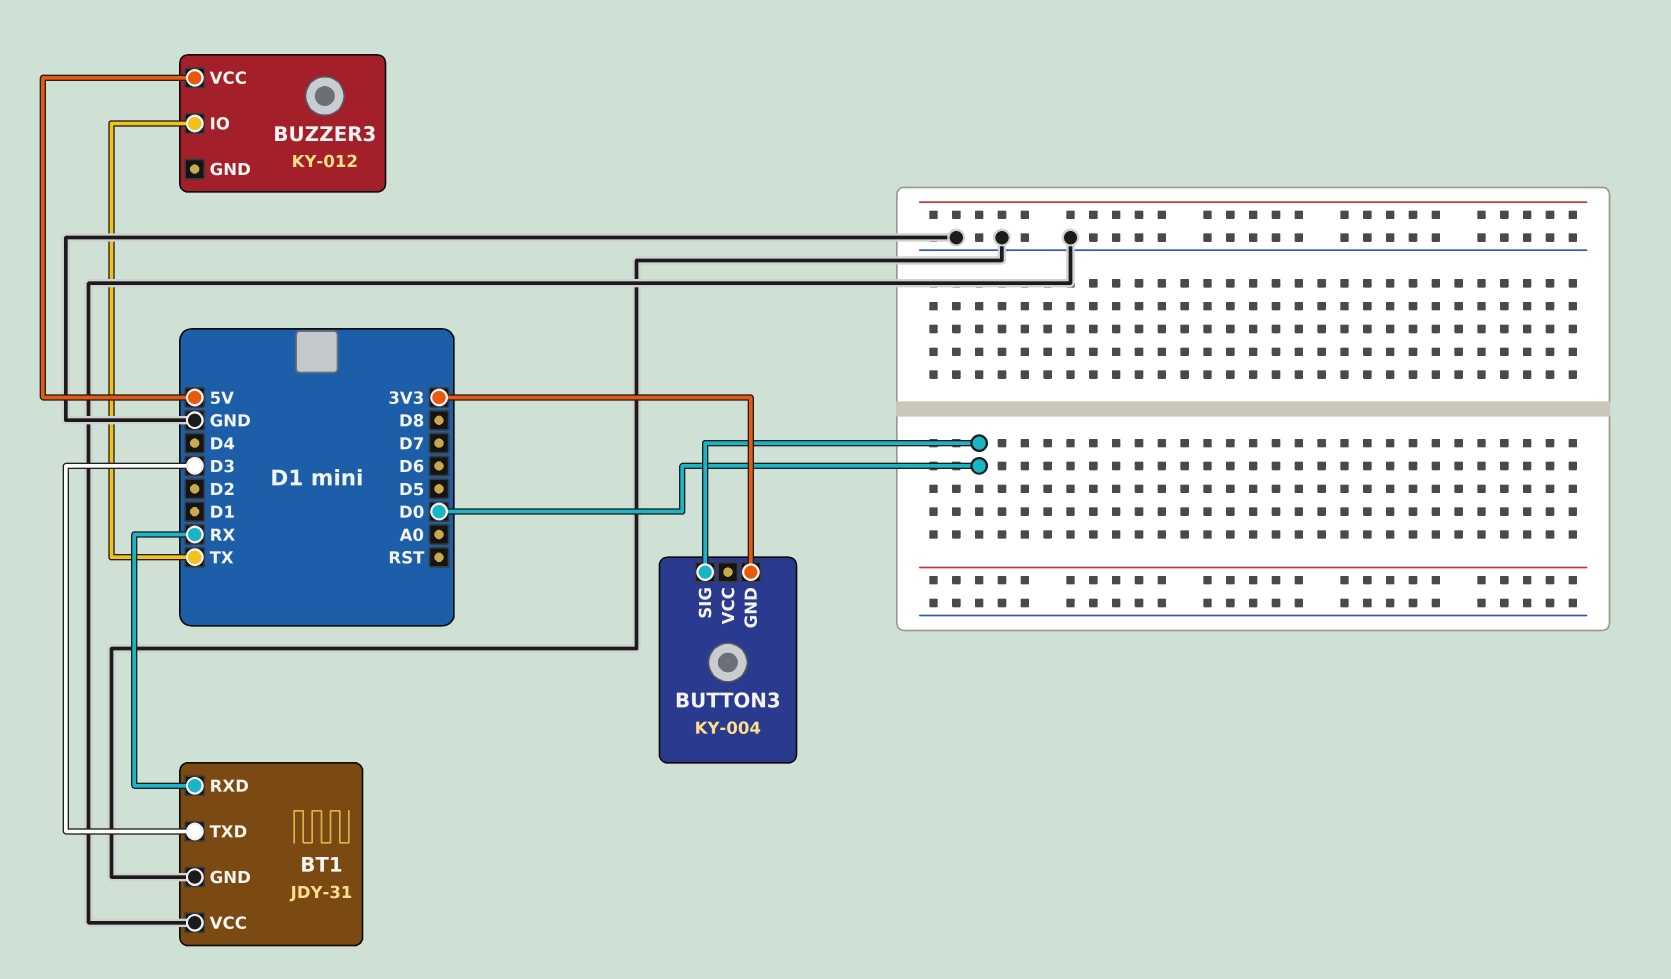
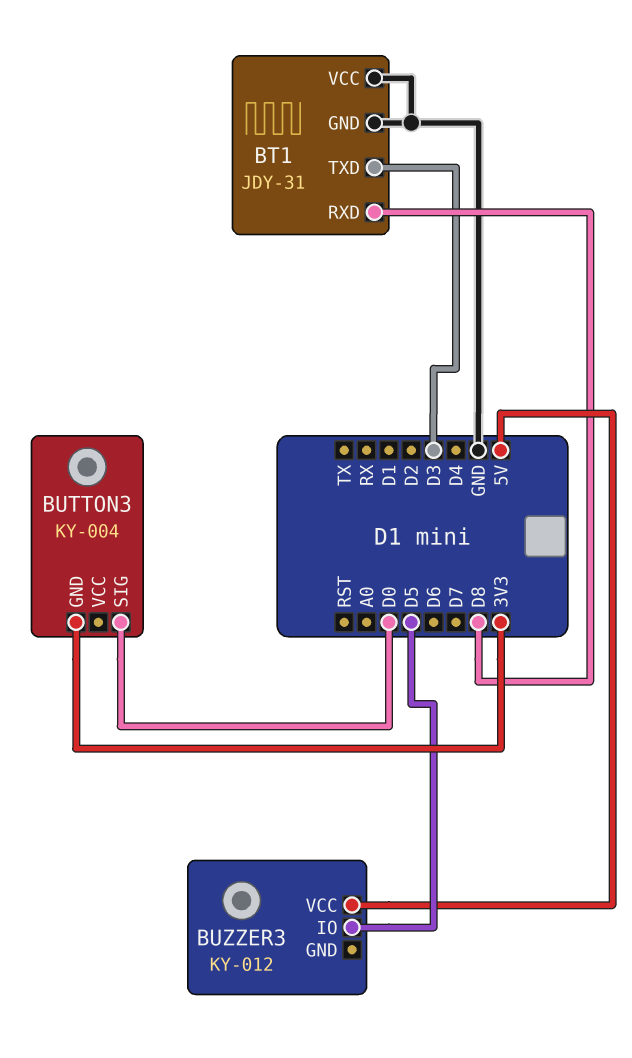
BT1 pin RXD: RX -> D8
BUZZER3 pin IO: TX -> D5

